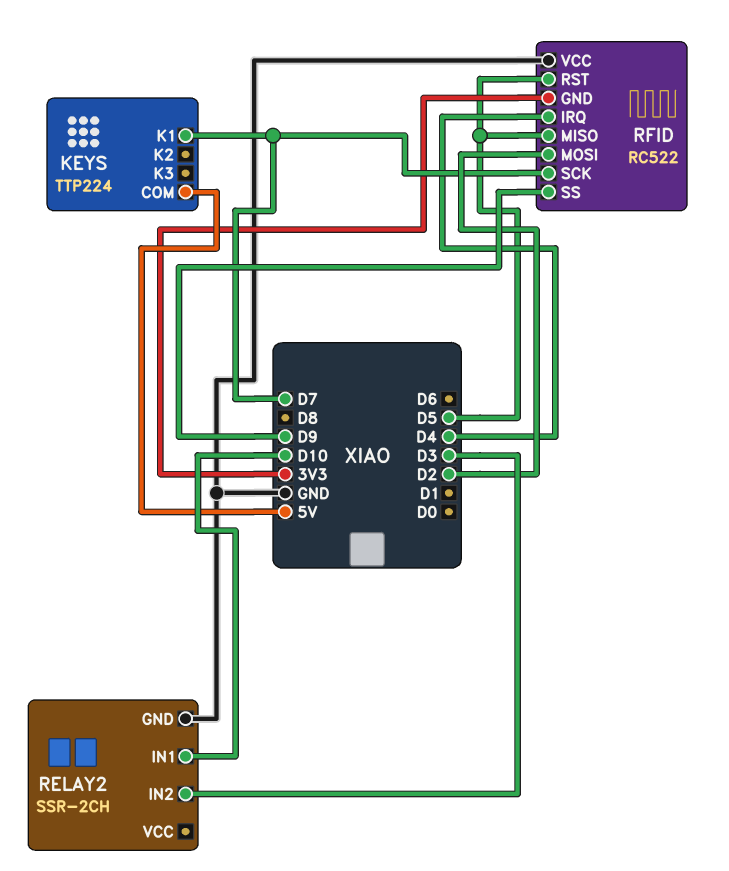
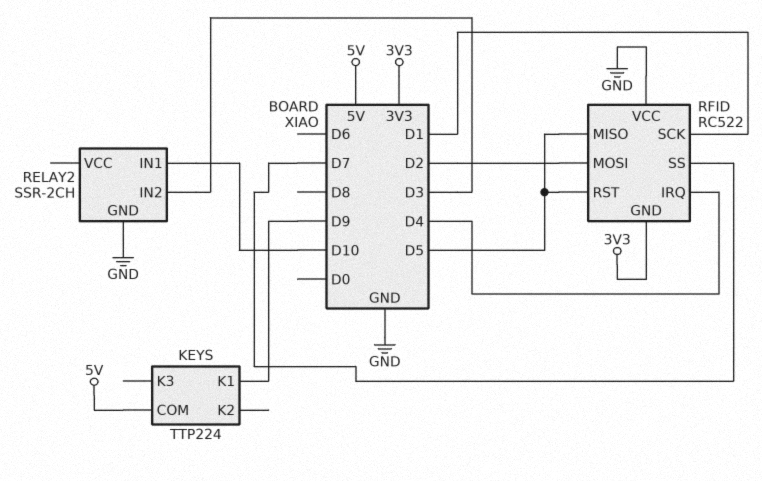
KEYS pin K1: D7 -> D9
RFID pin SCK: D7 -> D1
RFID pin SS: D9 -> D7

